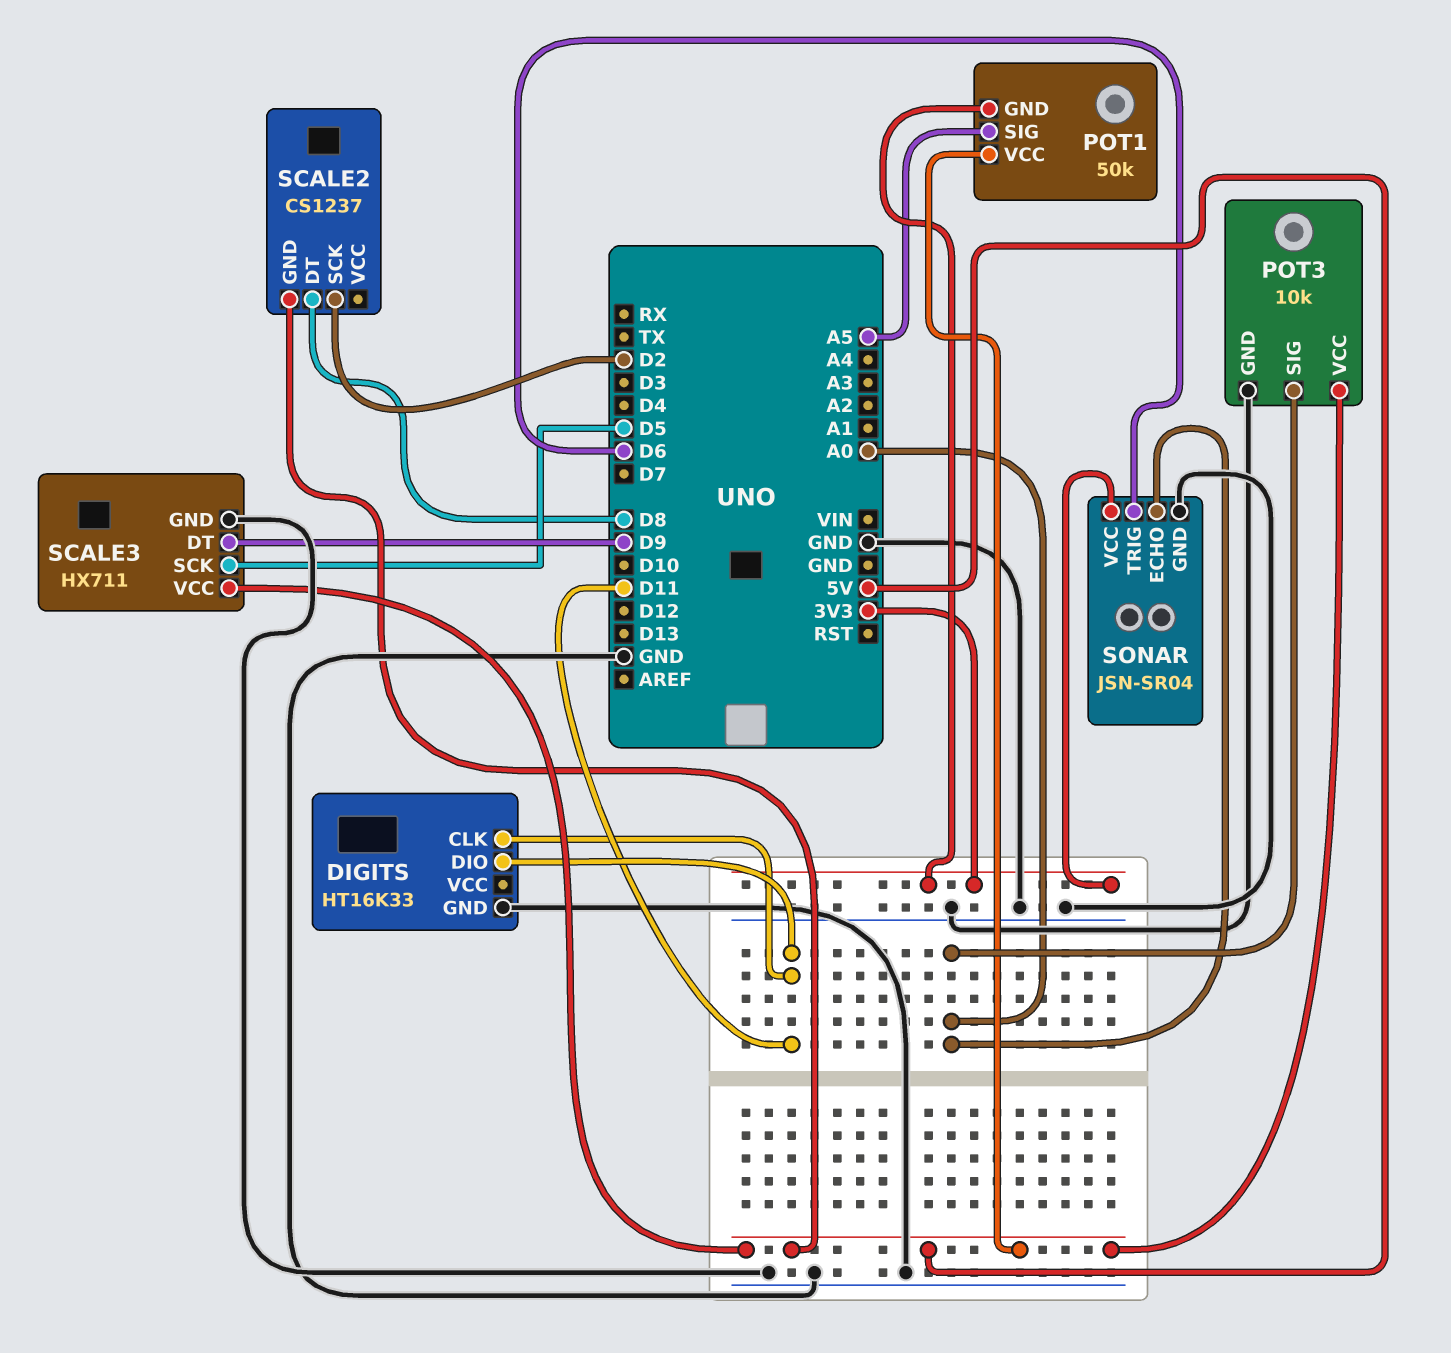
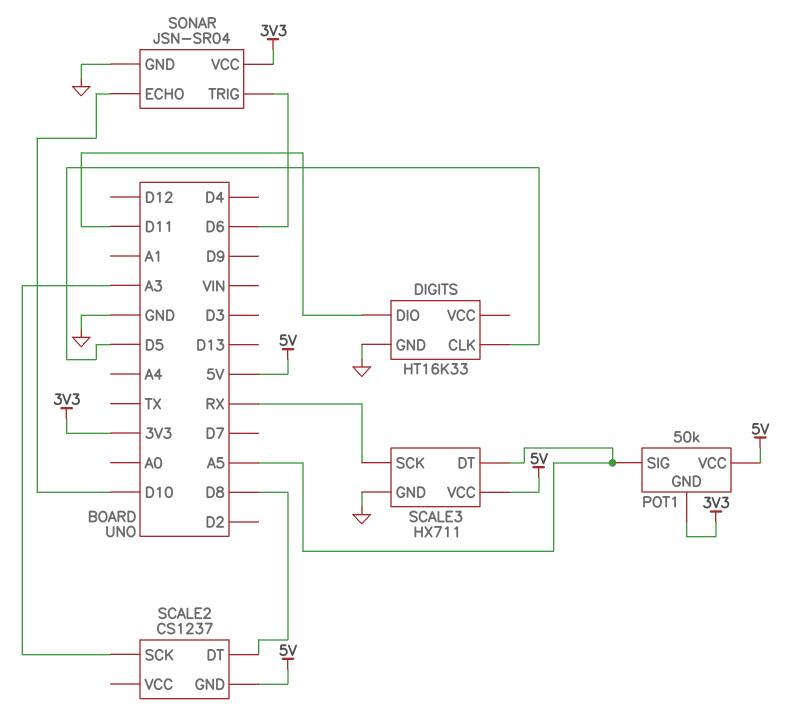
DIGITS pin CLK: D11 -> D5
POT3: 10k -> none
POT3 pin GND: GND -> none
POT3 pin SIG: A0 -> none
POT3 pin VCC: 5V -> none
SCALE2 pin SCK: D2 -> A3
SCALE3 pin DT: D9 -> A5
SCALE3 pin SCK: D5 -> RX
SONAR pin ECHO: A0 -> D10

